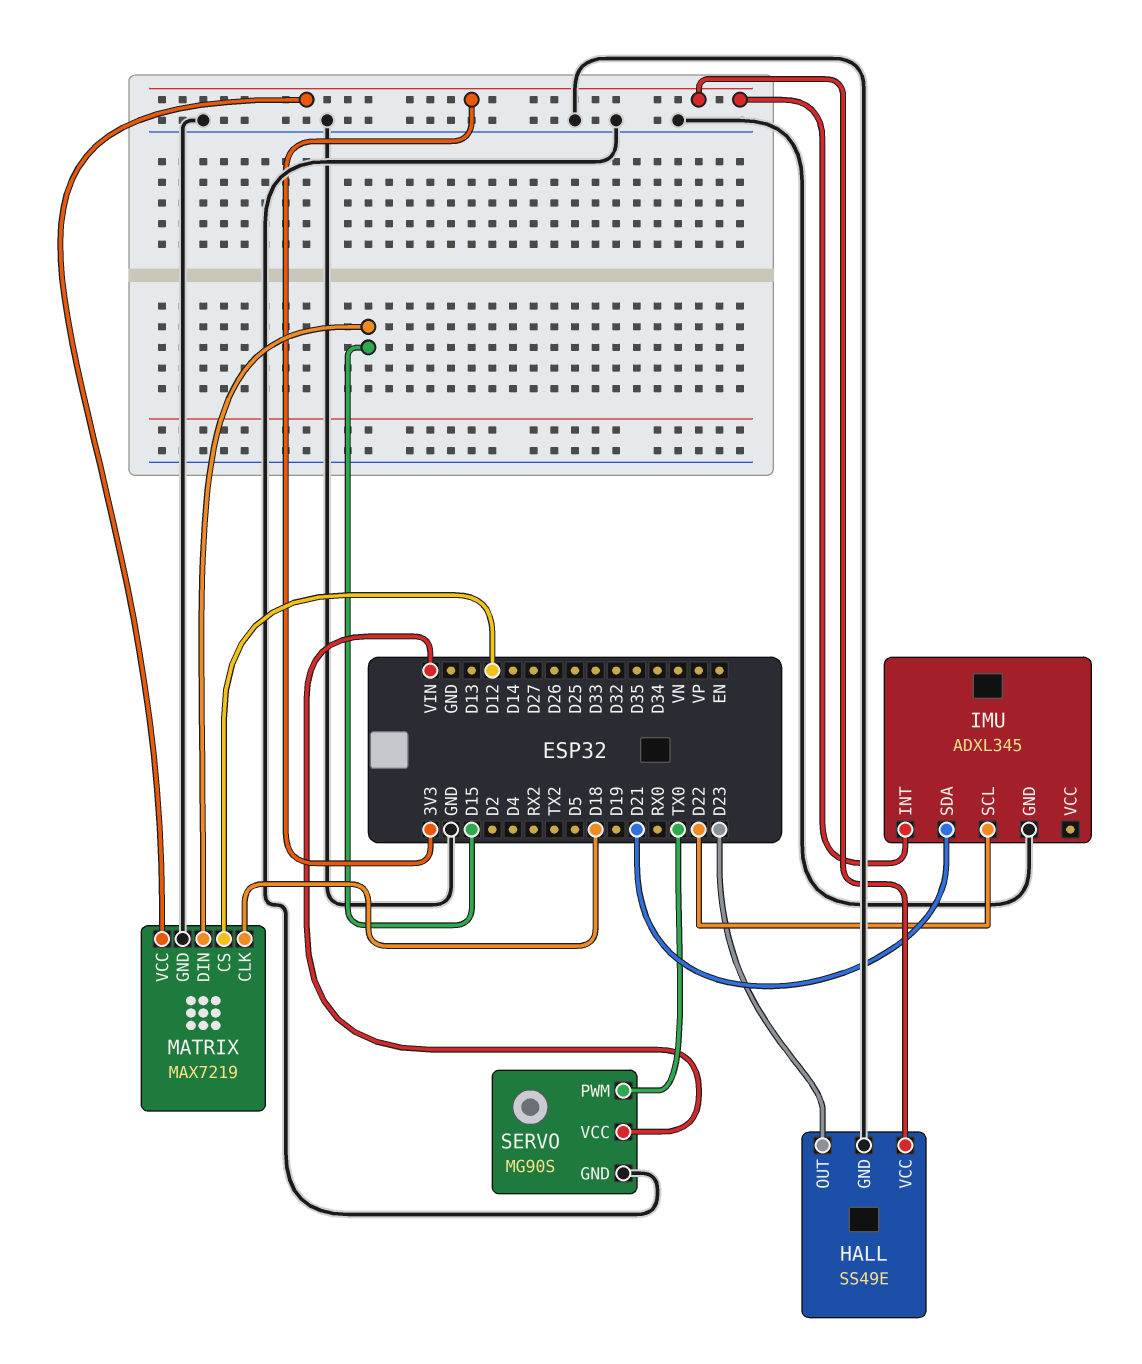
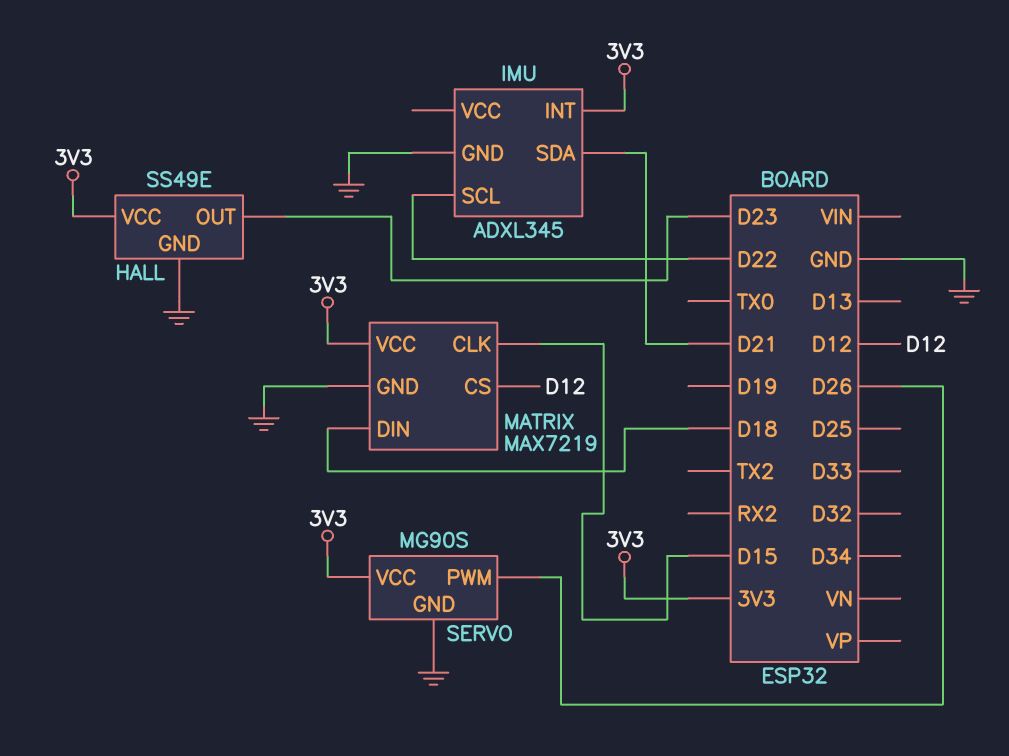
MATRIX pin CLK: D18 -> D15
MATRIX pin DIN: D15 -> D18
SERVO pin PWM: TX0 -> D26
SERVO pin VCC: VIN -> 3V3

